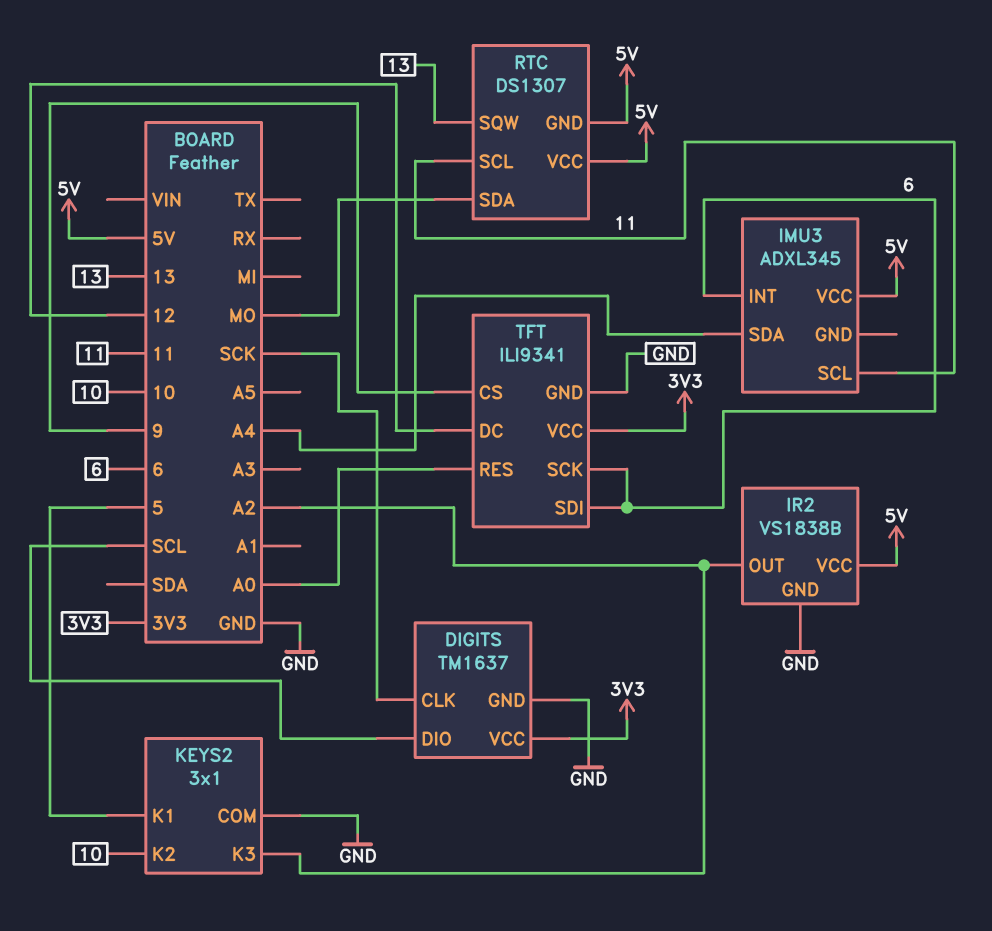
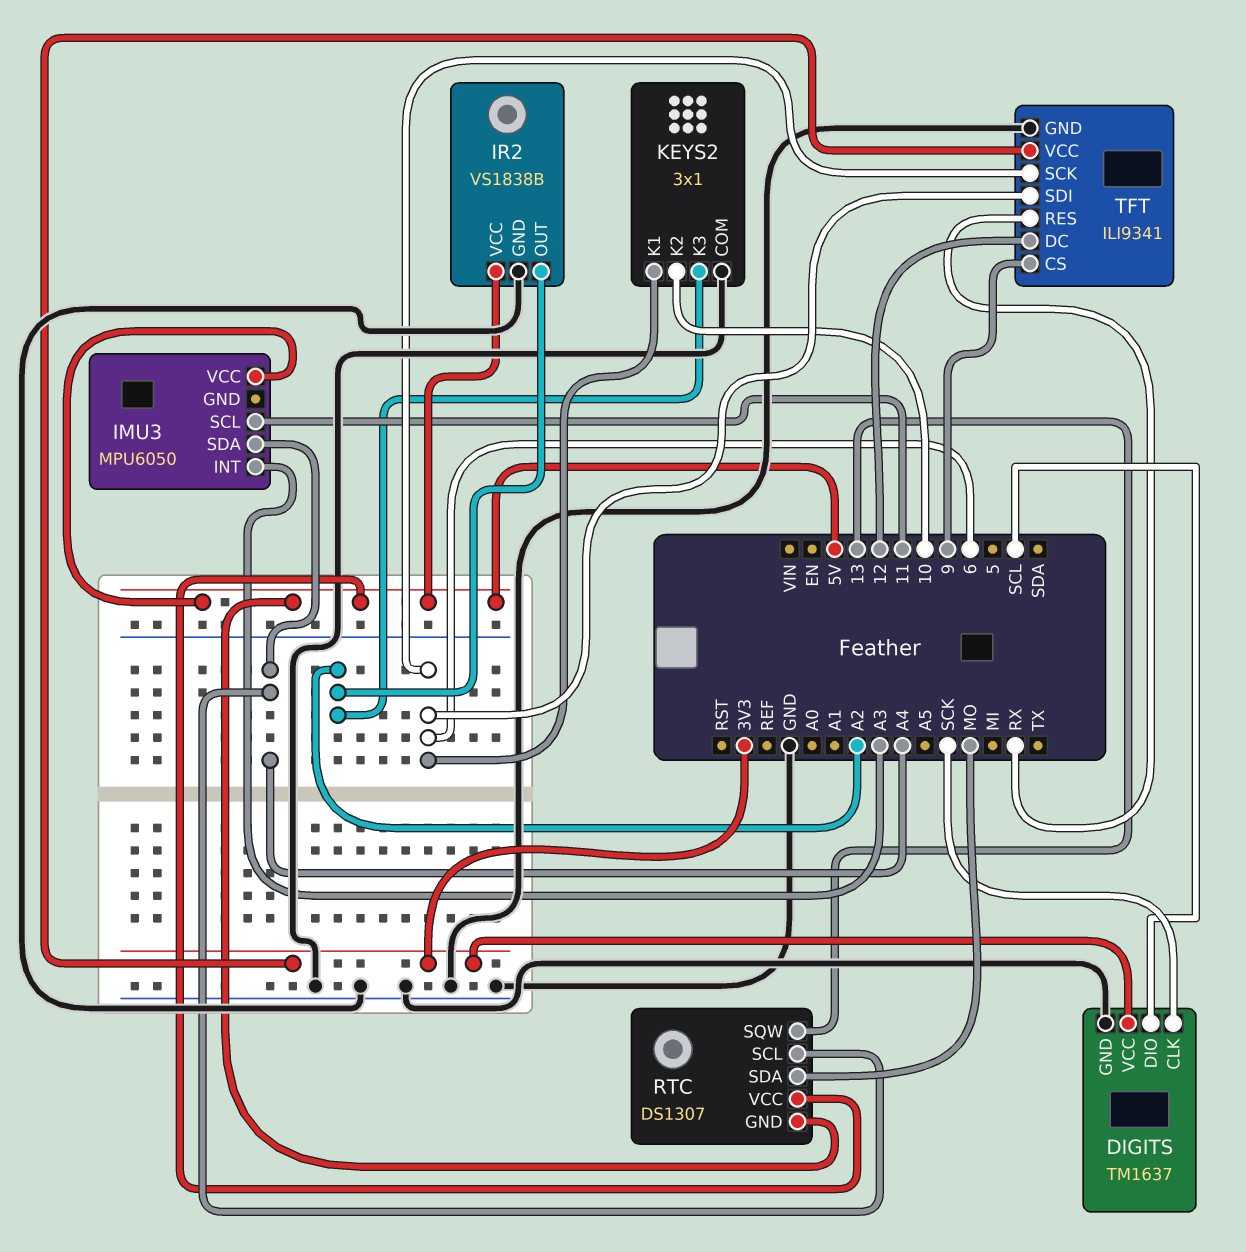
IMU3: ADXL345 -> MPU6050
IMU3 pin INT: 6 -> A3
KEYS2 pin K1: 5 -> 6
RTC pin SCL: 11 -> A4
TFT pin RES: A0 -> RX

